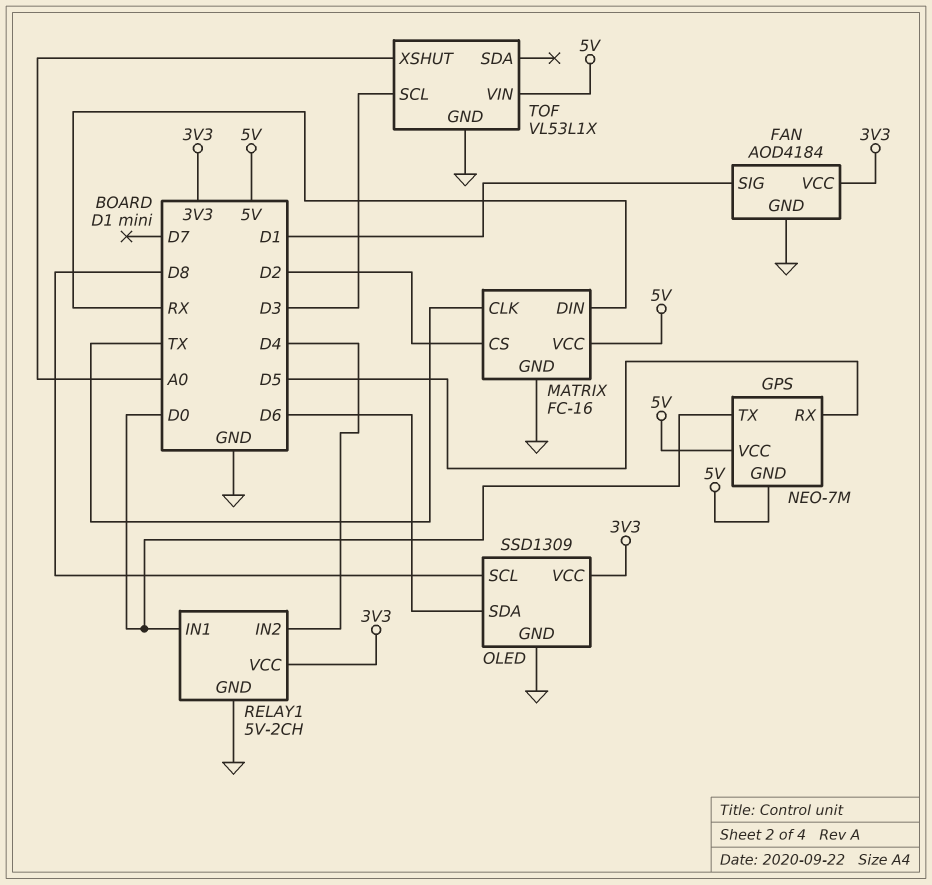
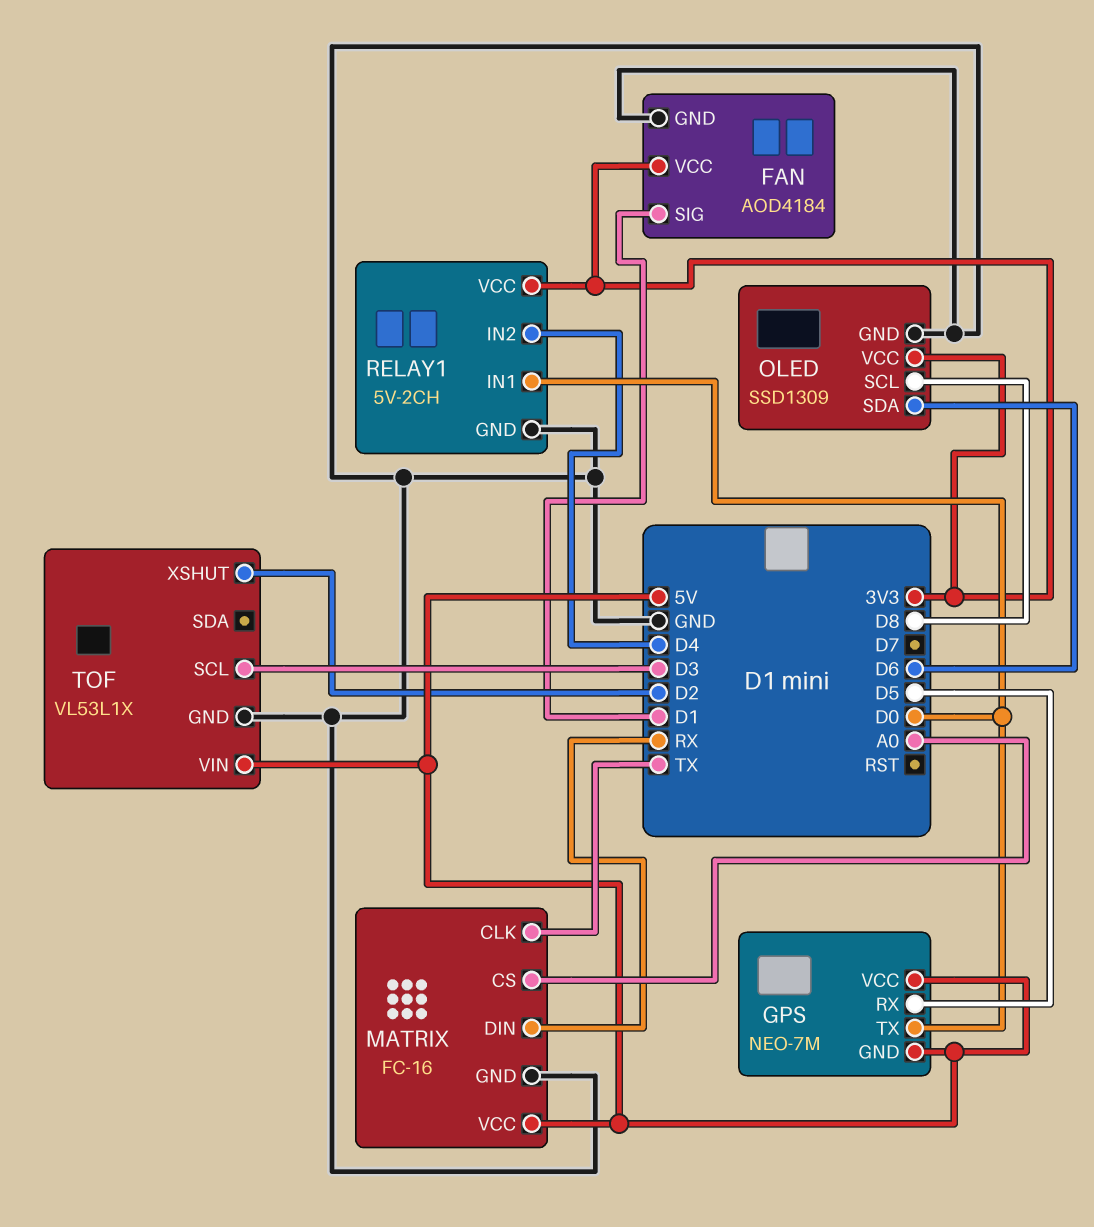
MATRIX pin CS: D2 -> A0
TOF pin XSHUT: A0 -> D2

